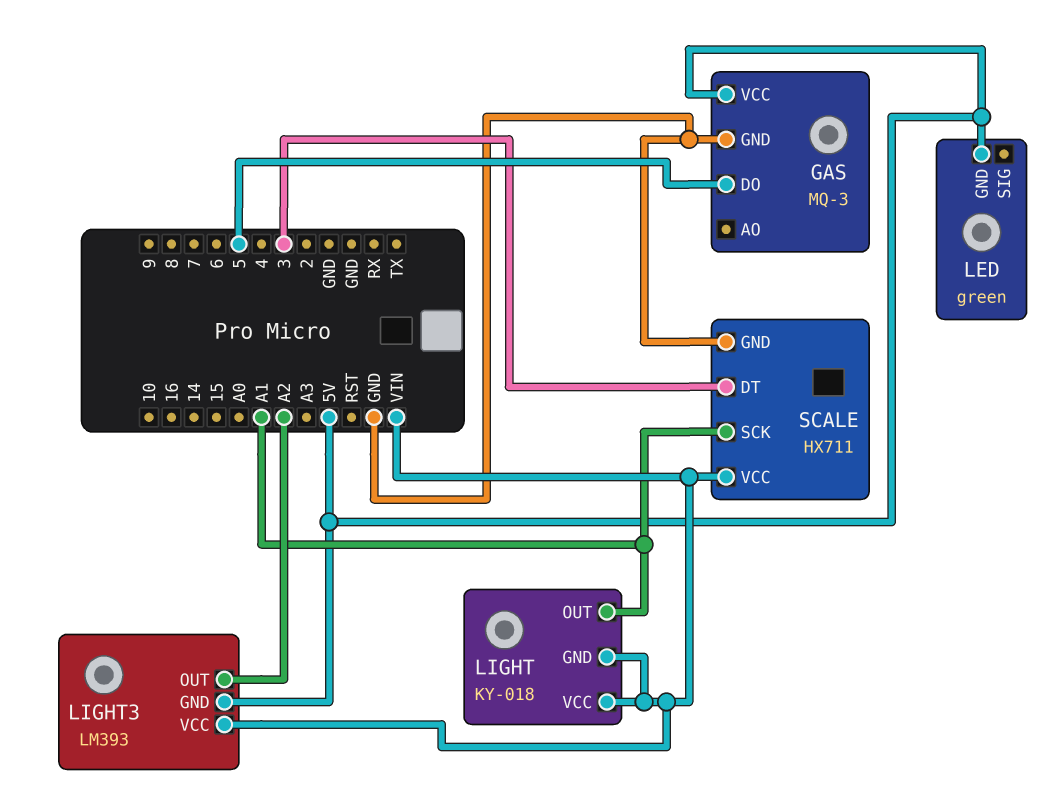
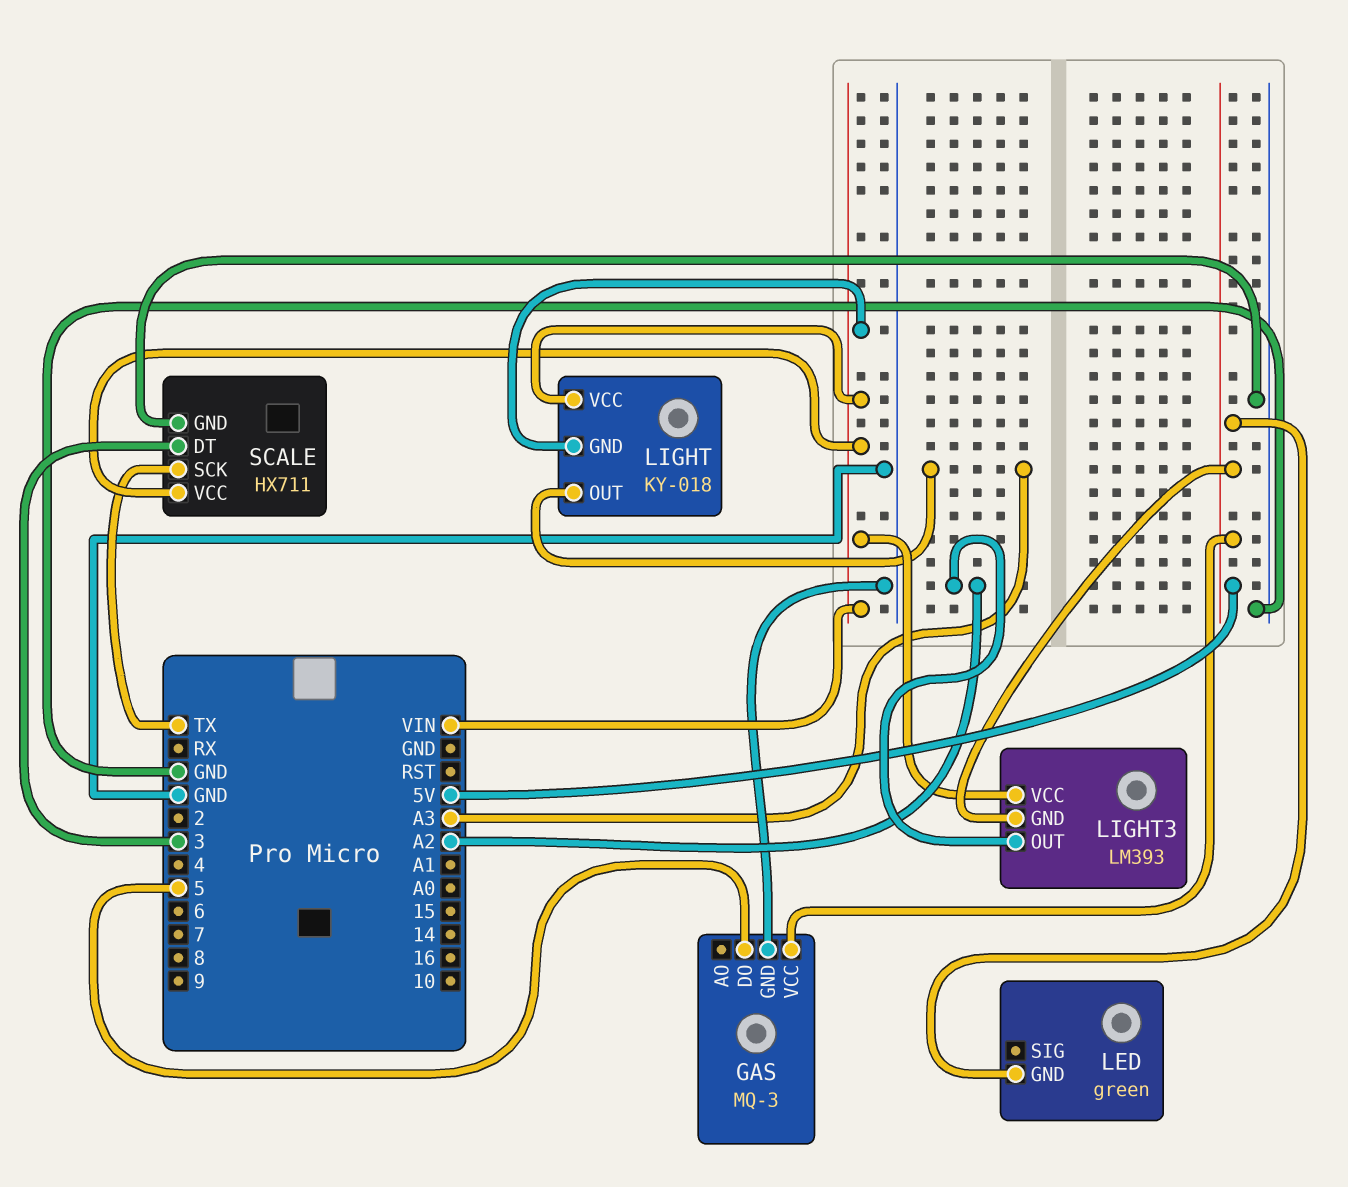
LIGHT pin OUT: A1 -> A3
SCALE pin SCK: A1 -> TX

